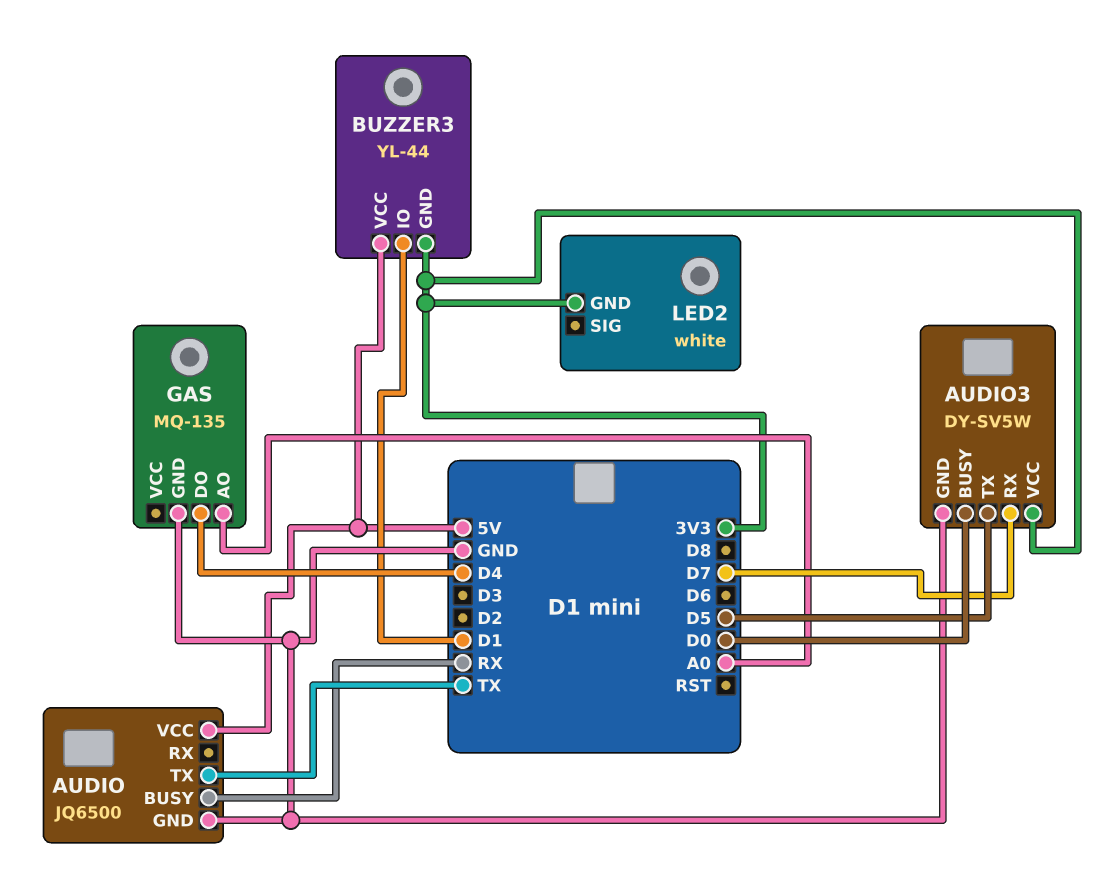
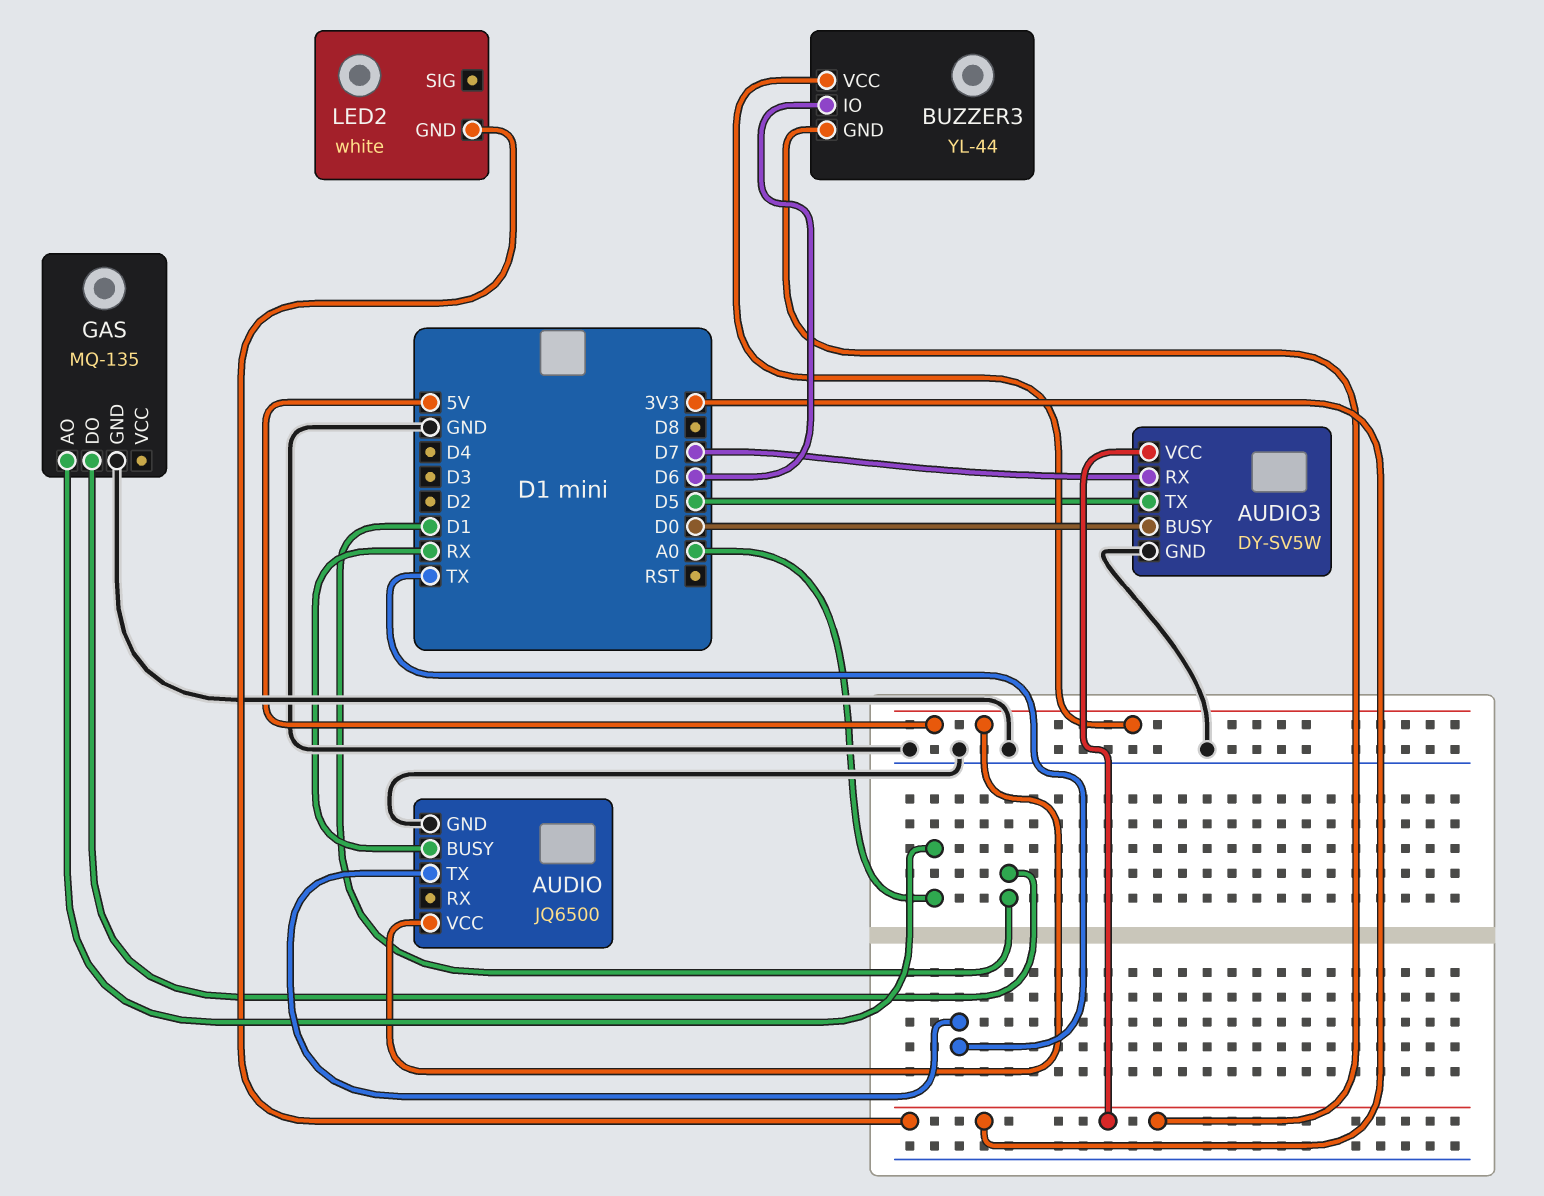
BUZZER3 pin IO: D1 -> D6
GAS pin DO: D4 -> D1

